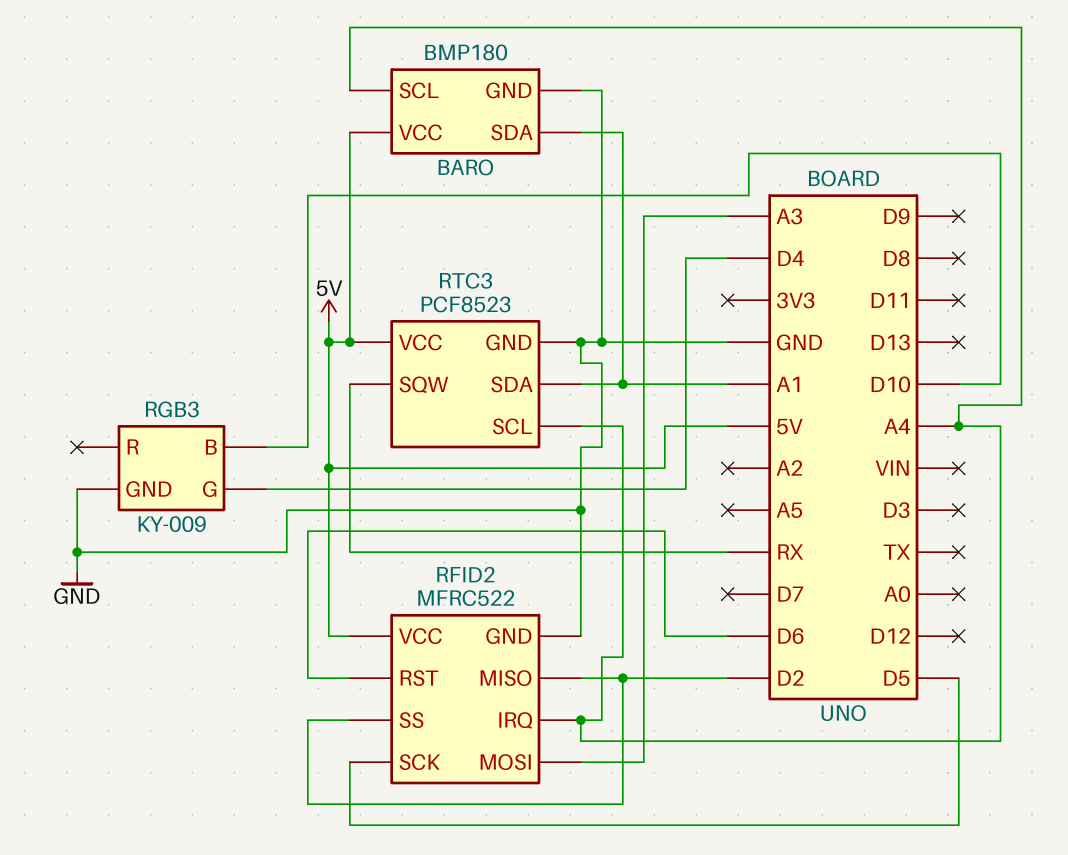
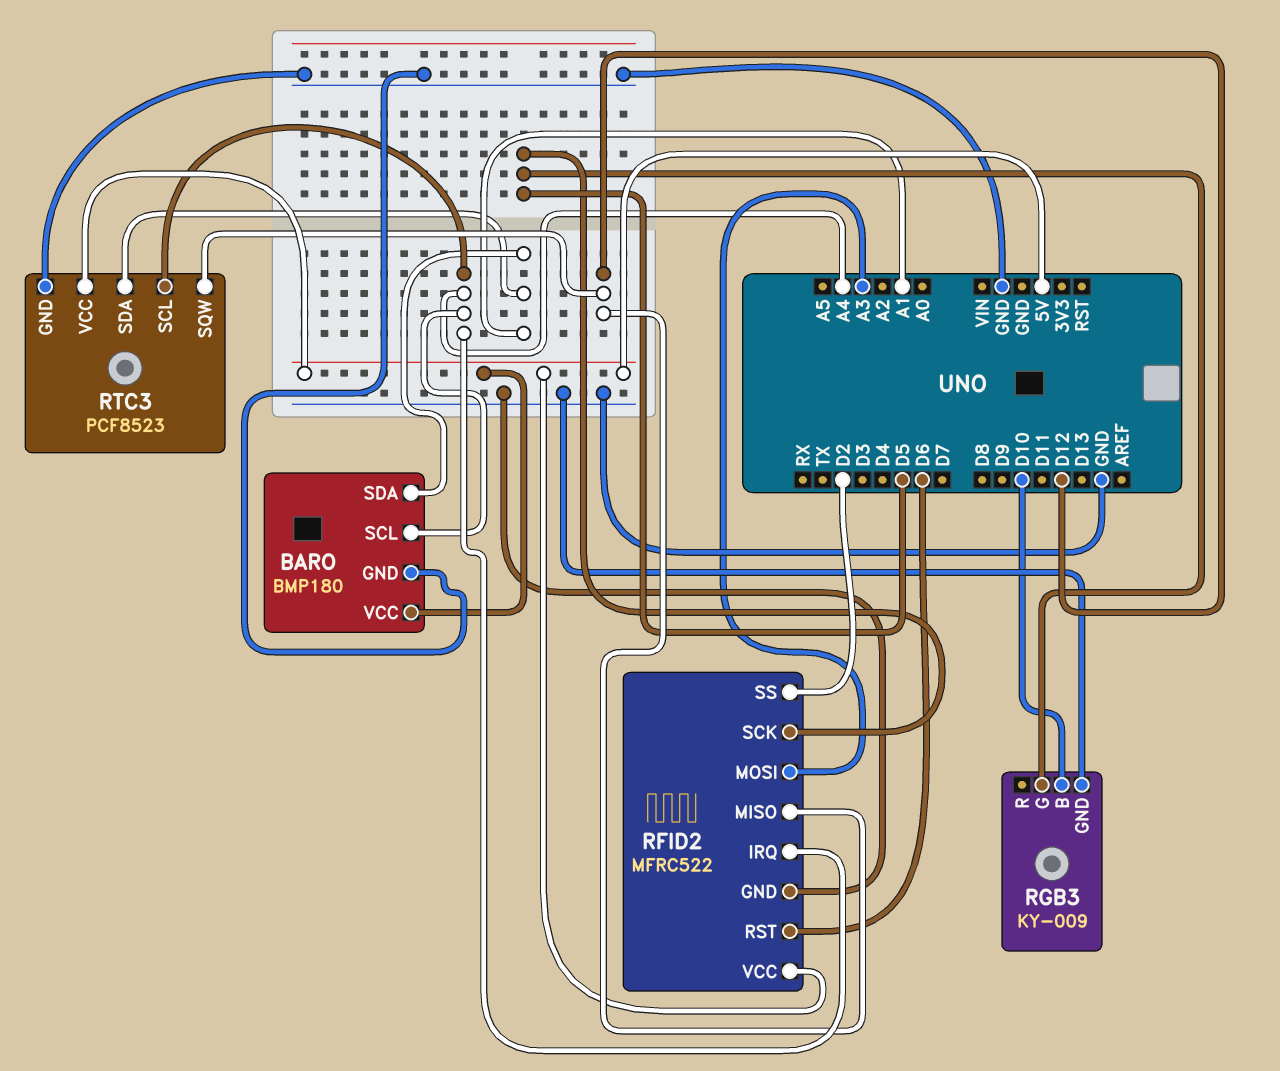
RFID2 pin MISO: D2 -> D12
RGB3 pin G: D4 -> D5
RTC3 pin SQW: RX -> D12

